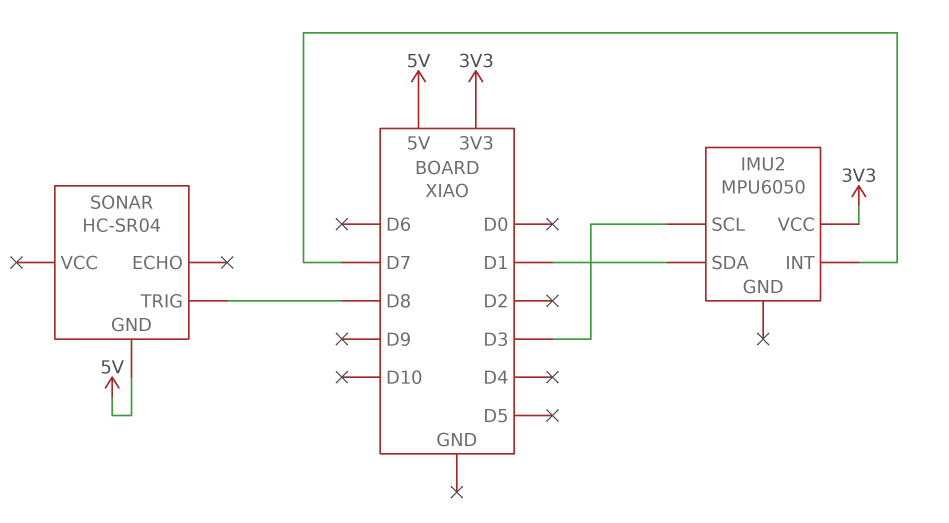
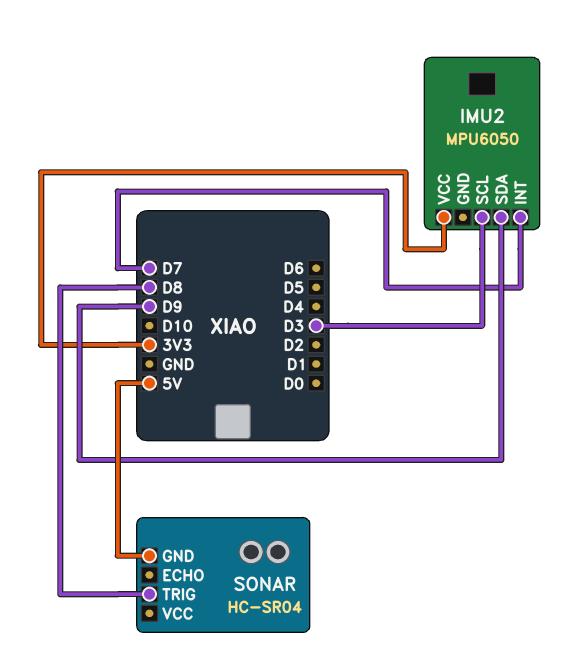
IMU2 pin SDA: D1 -> D9

